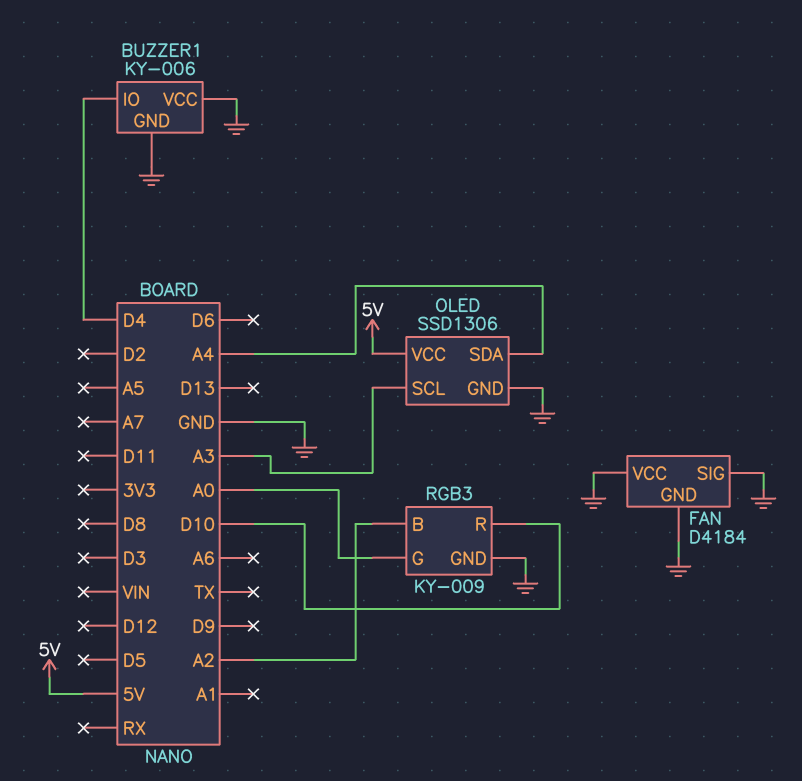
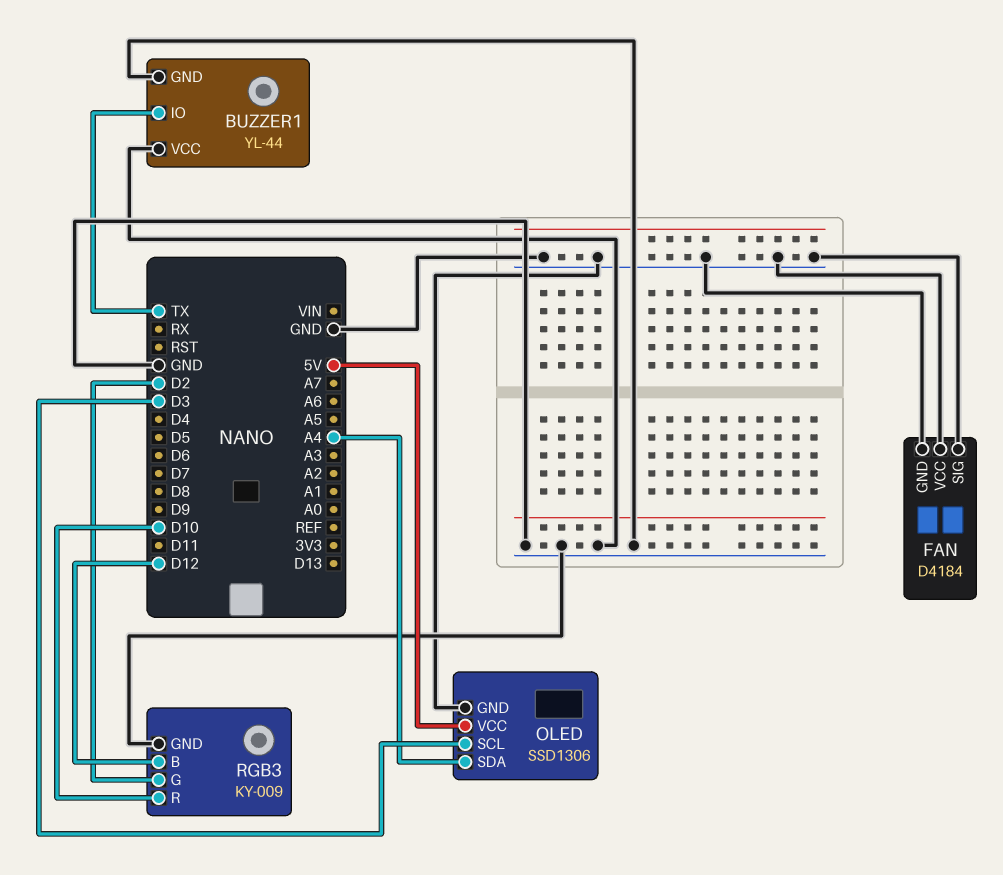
BUZZER1: KY-006 -> YL-44
BUZZER1 pin IO: D4 -> TX
OLED pin SCL: A3 -> D3
RGB3 pin B: A2 -> D12
RGB3 pin G: A0 -> D2

